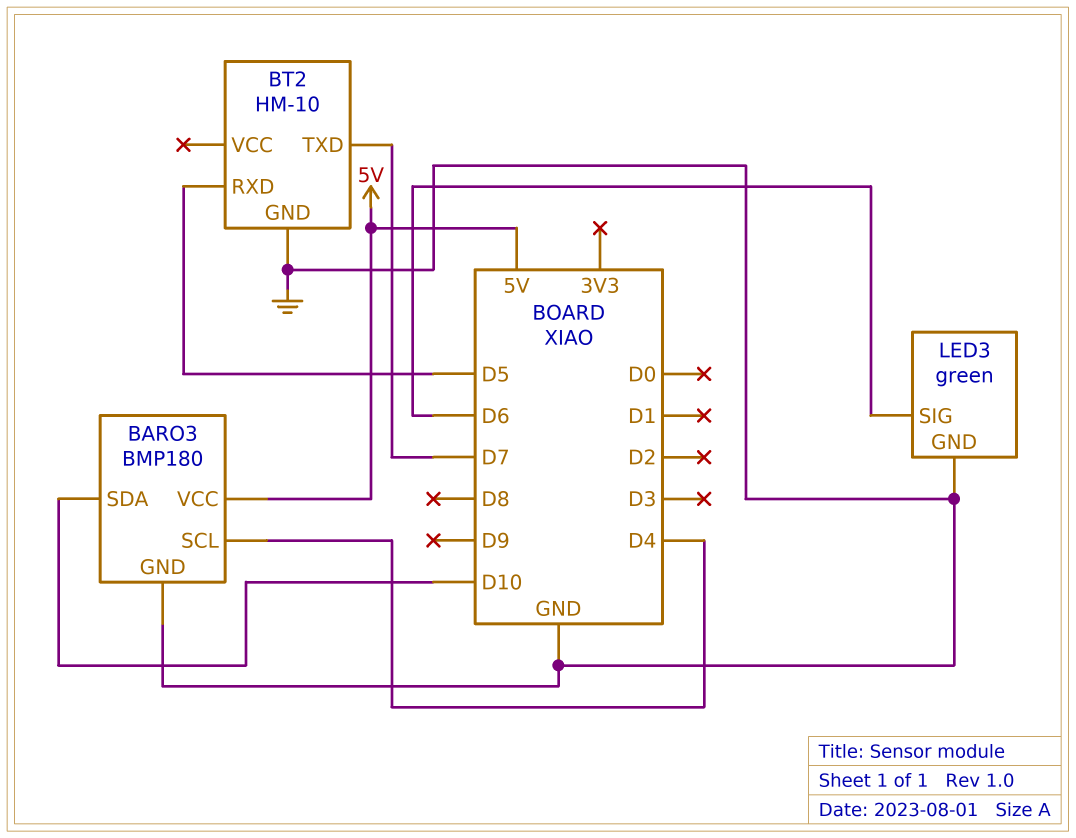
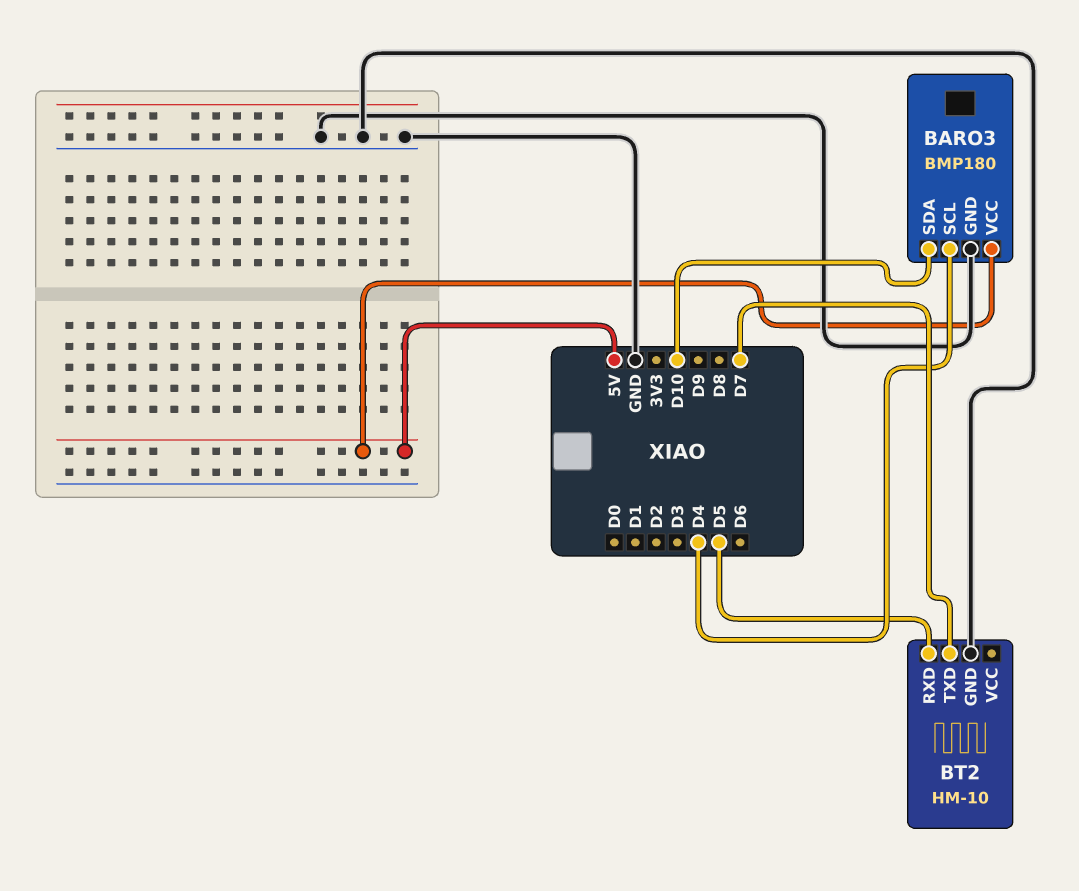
LED3: green -> none
LED3 pin GND: GND -> none
LED3 pin SIG: D6 -> none

